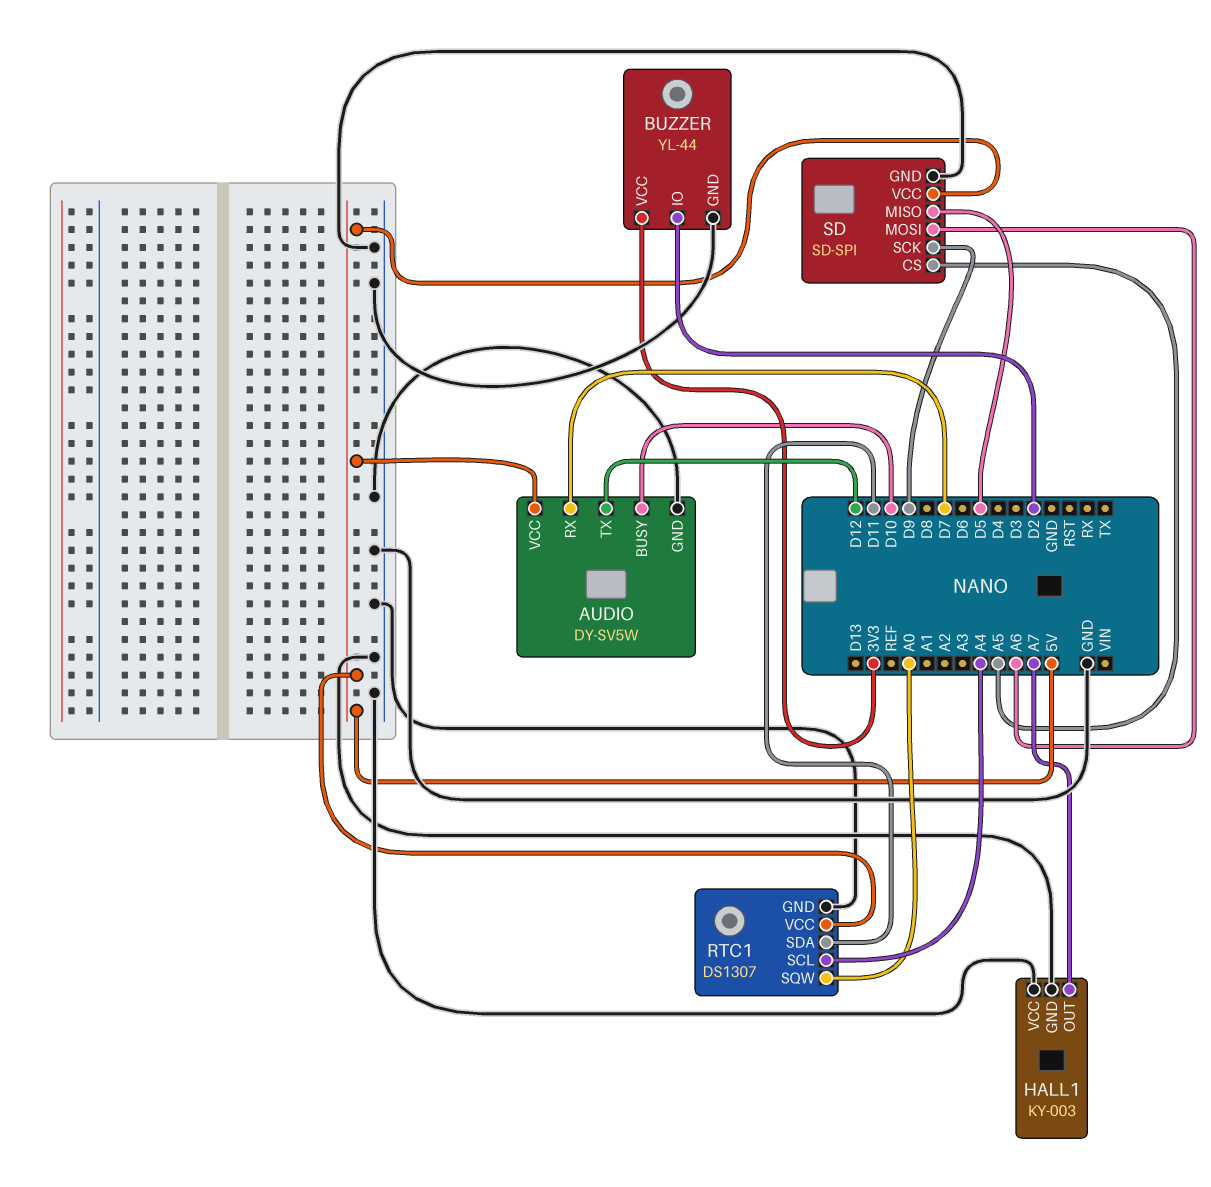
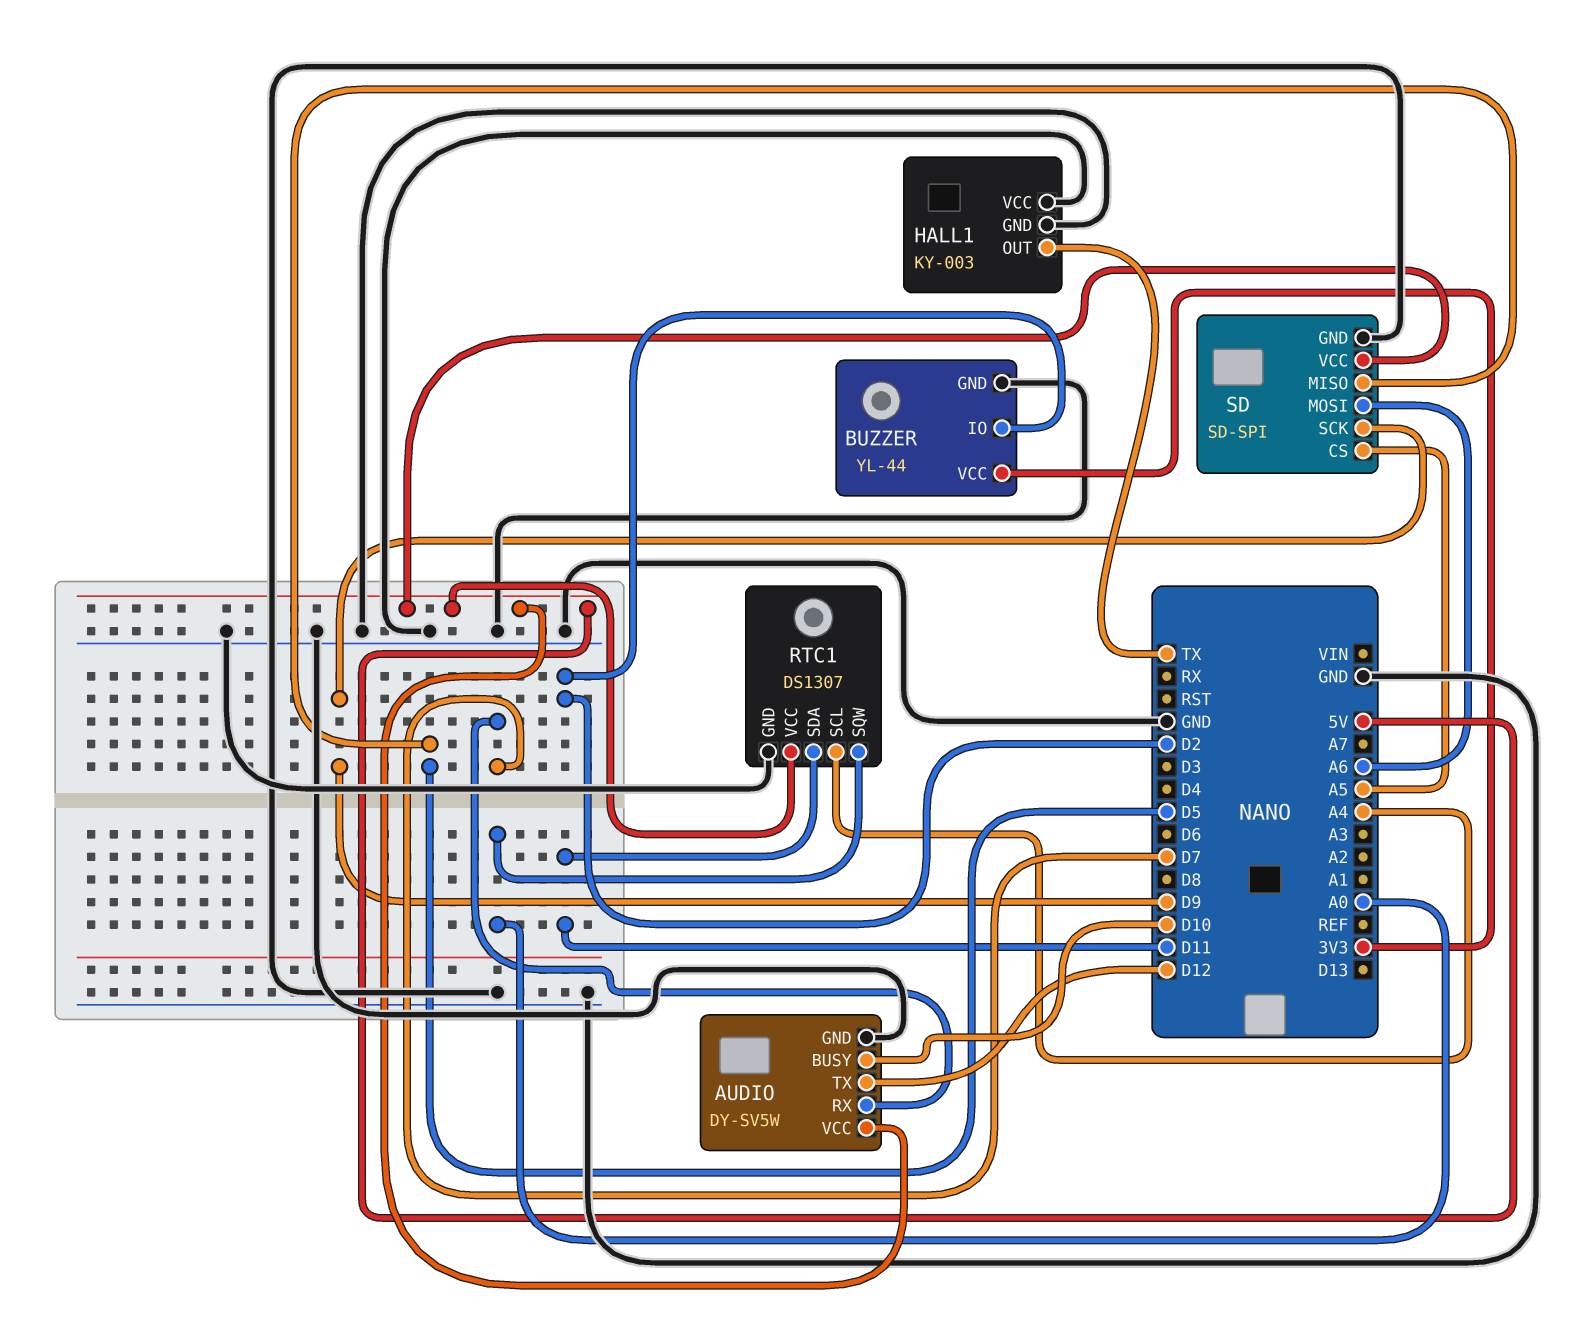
HALL1 pin OUT: A7 -> TX

